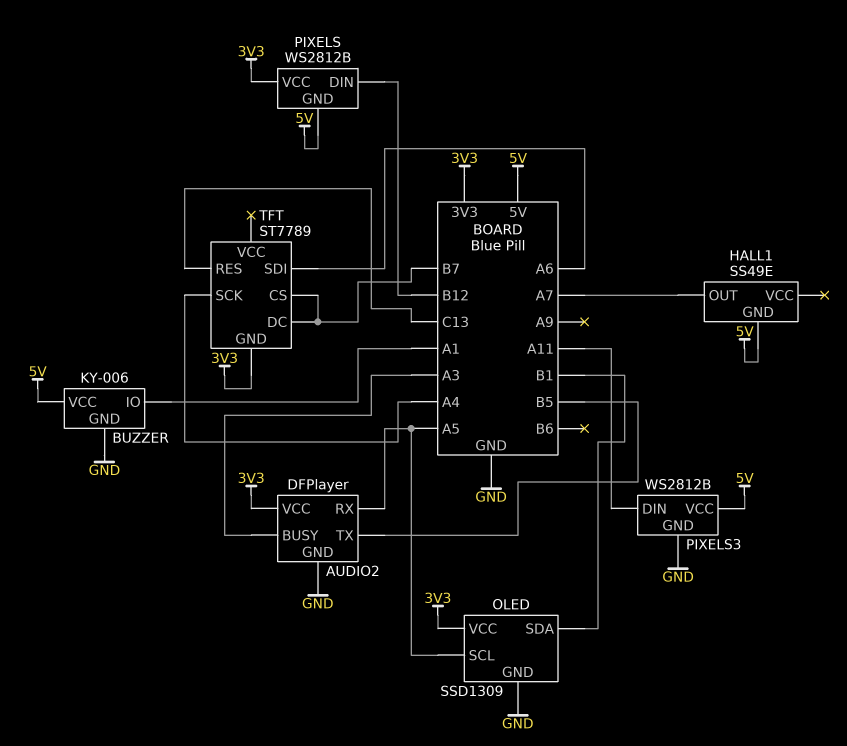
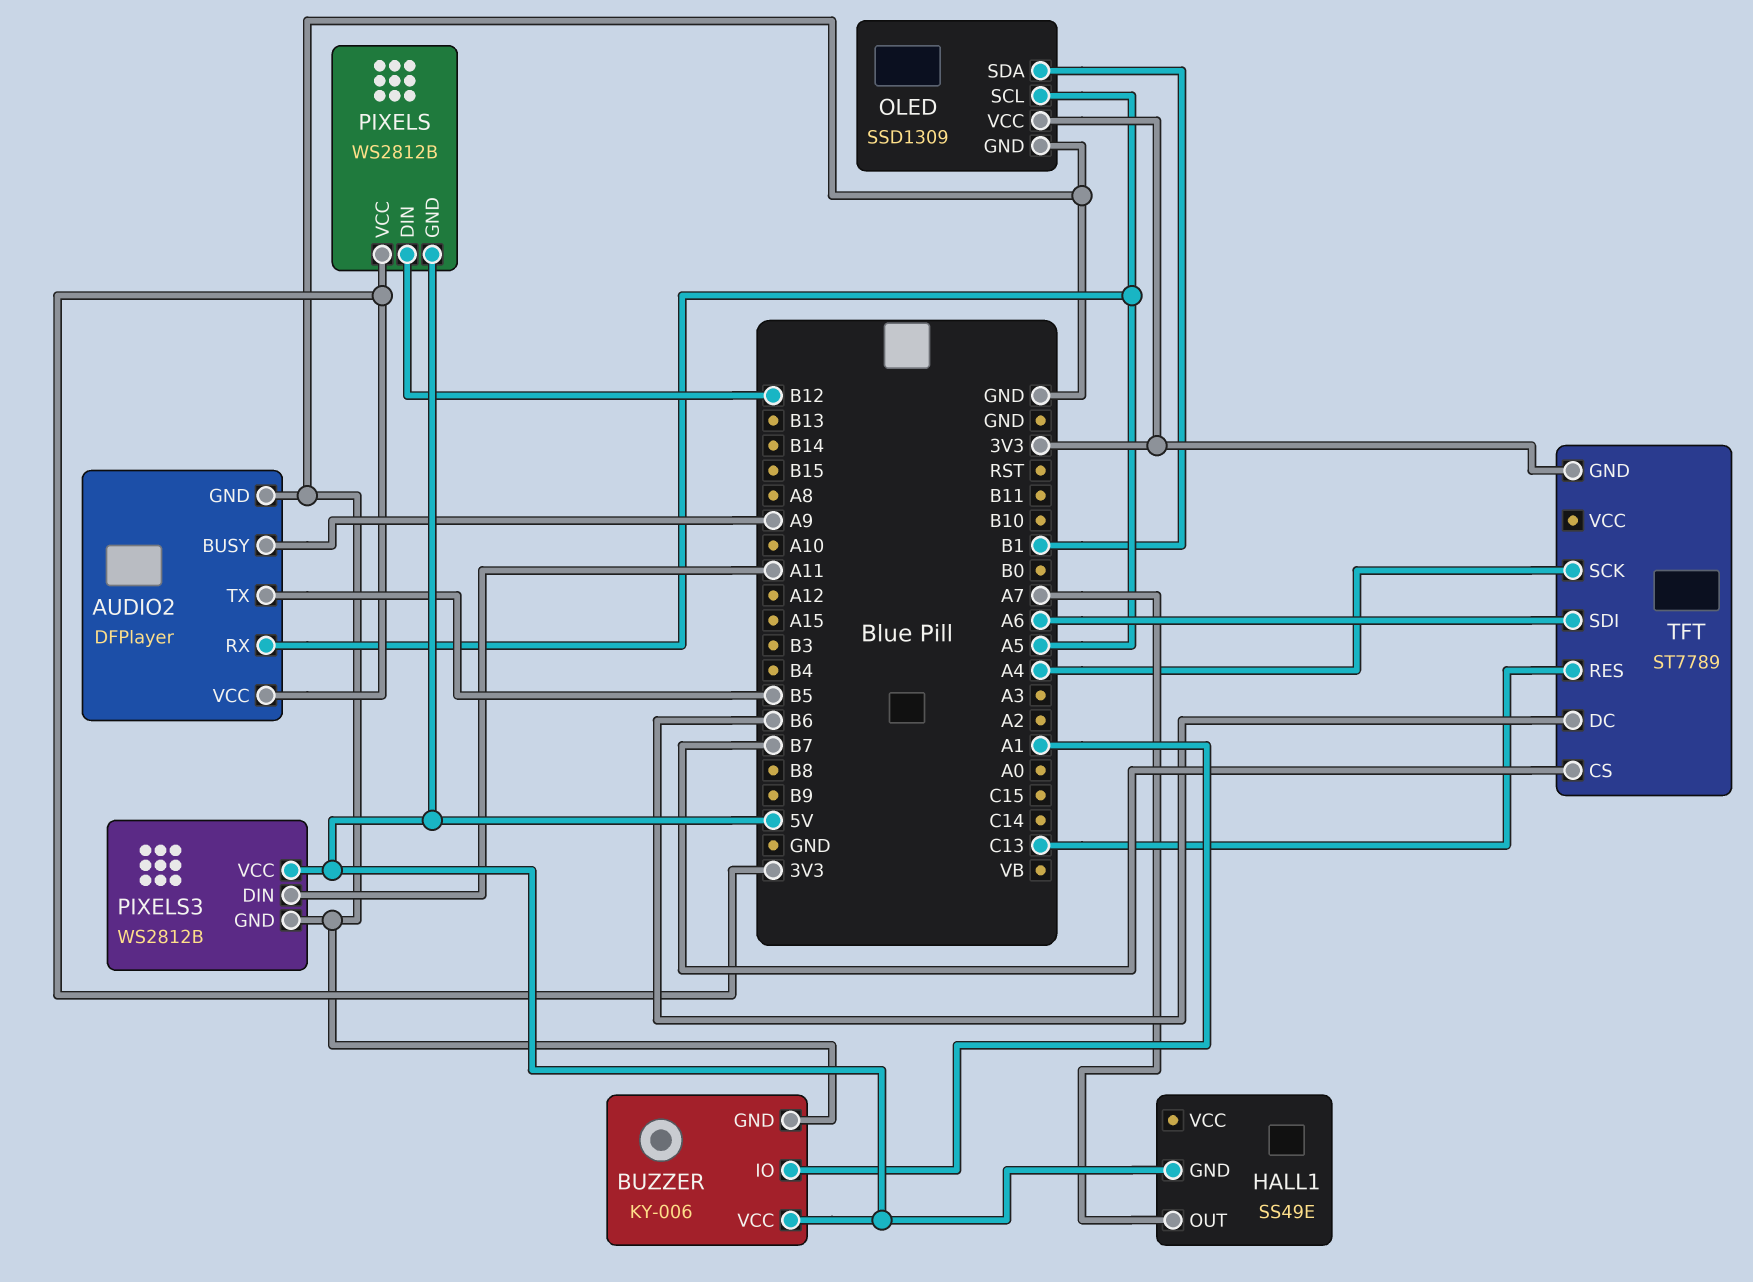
AUDIO2 pin BUSY: A3 -> A9
TFT pin DC: B7 -> B6

